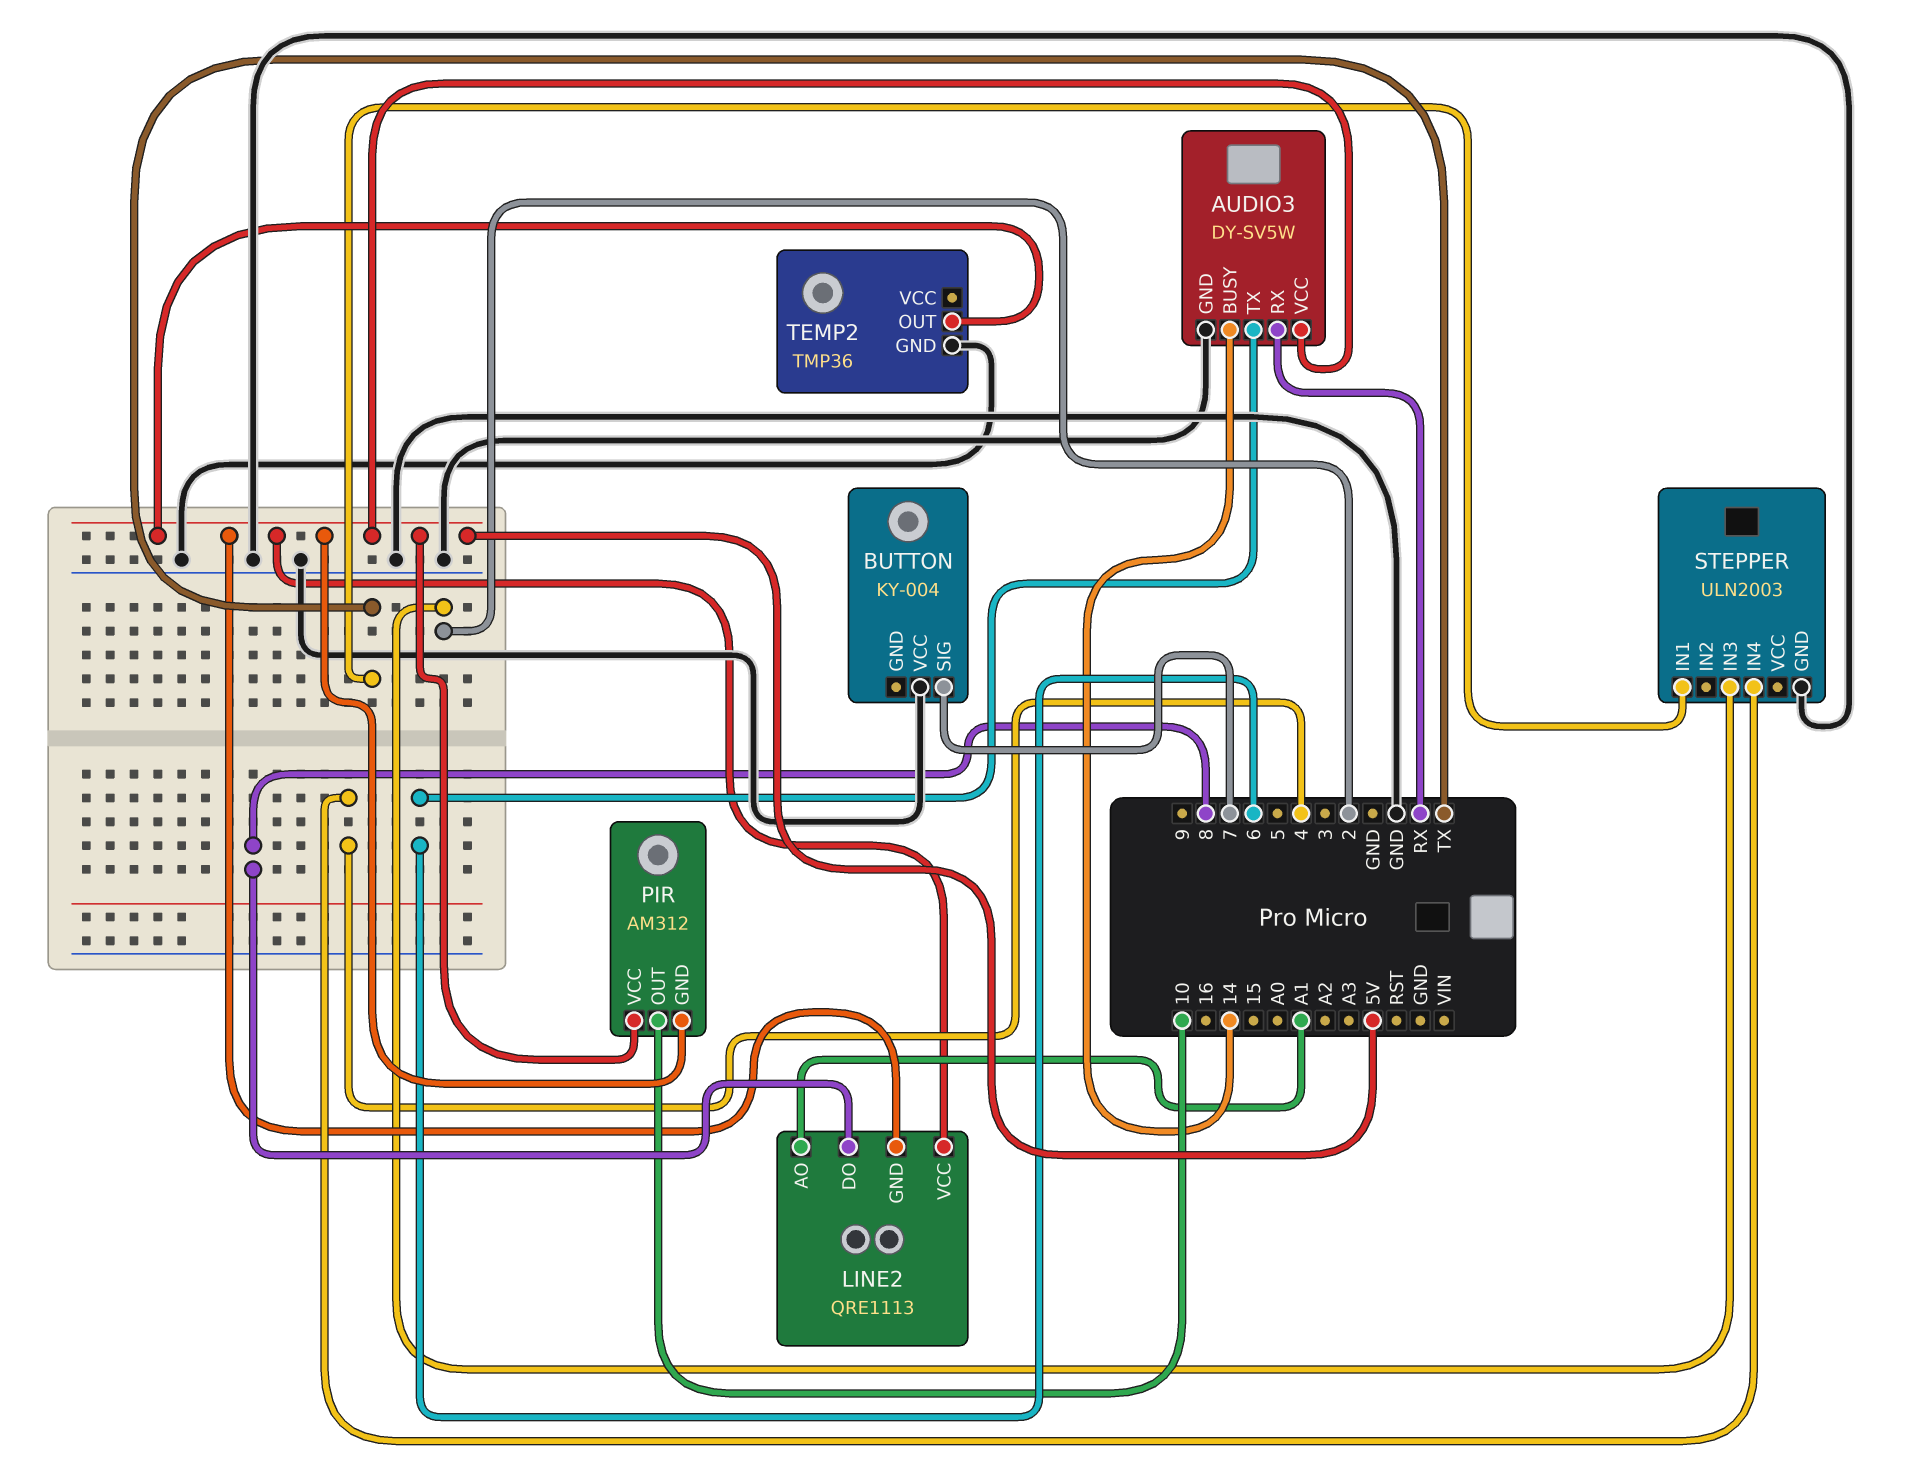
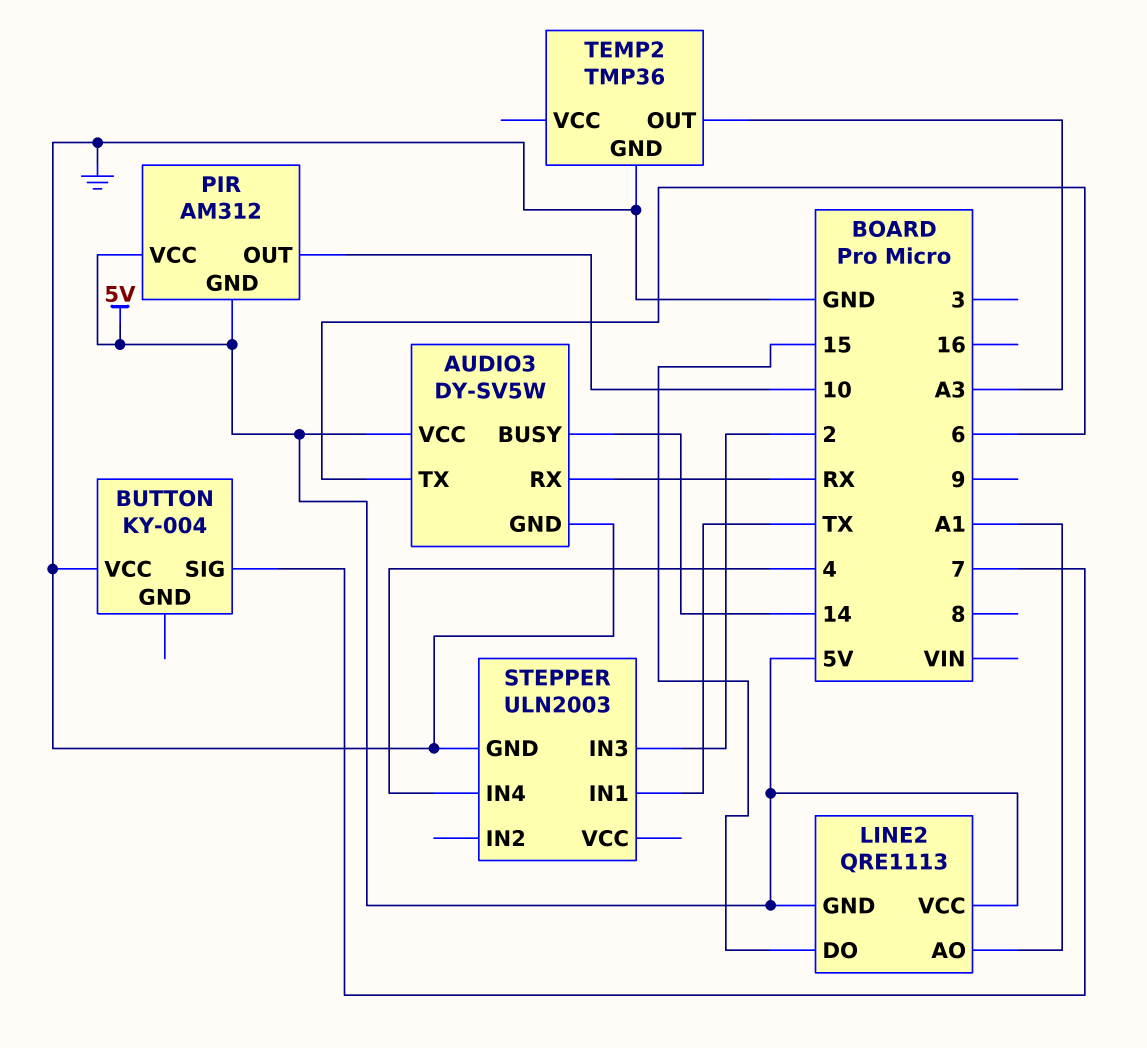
LINE2 pin DO: 8 -> 15
TEMP2 pin OUT: 5V -> A3

